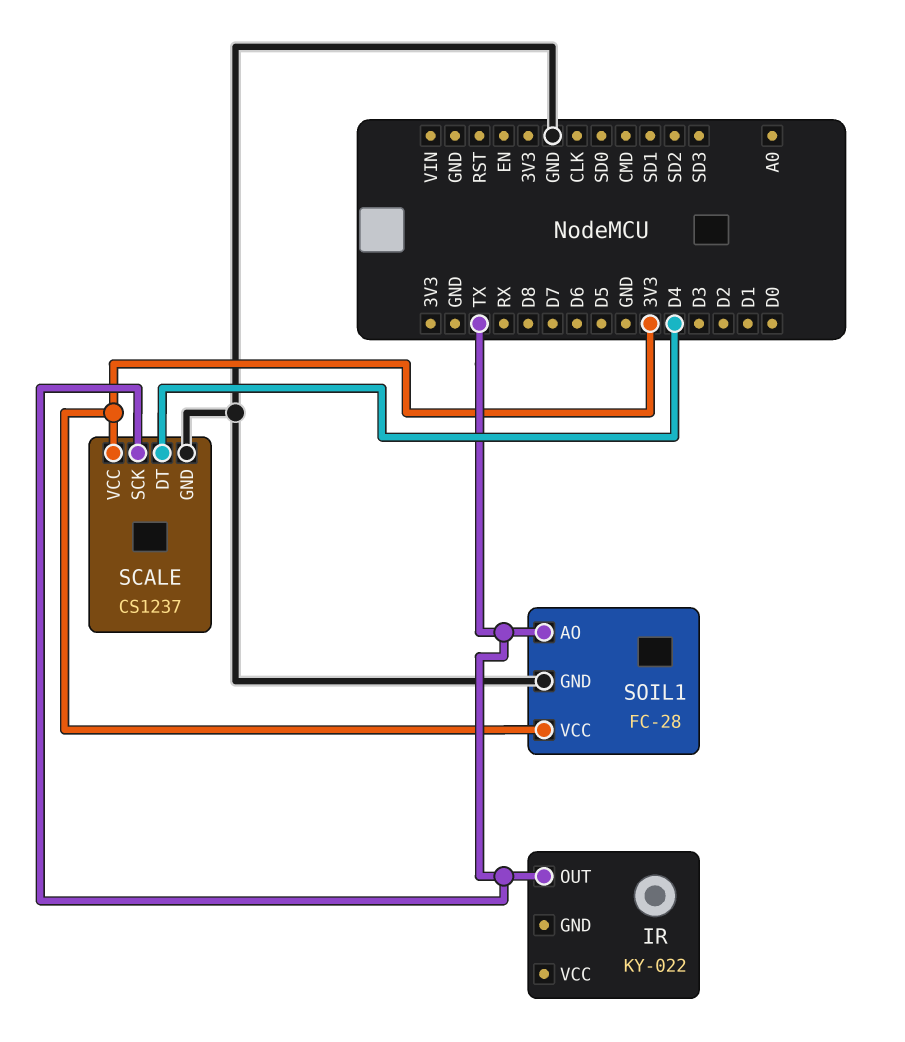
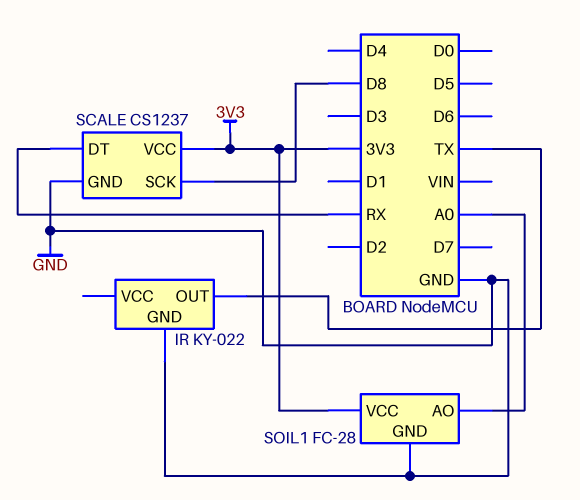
IR pin GND: none -> GND
SCALE pin DT: D4 -> RX
SCALE pin SCK: TX -> D8
SOIL1 pin AO: TX -> A0

